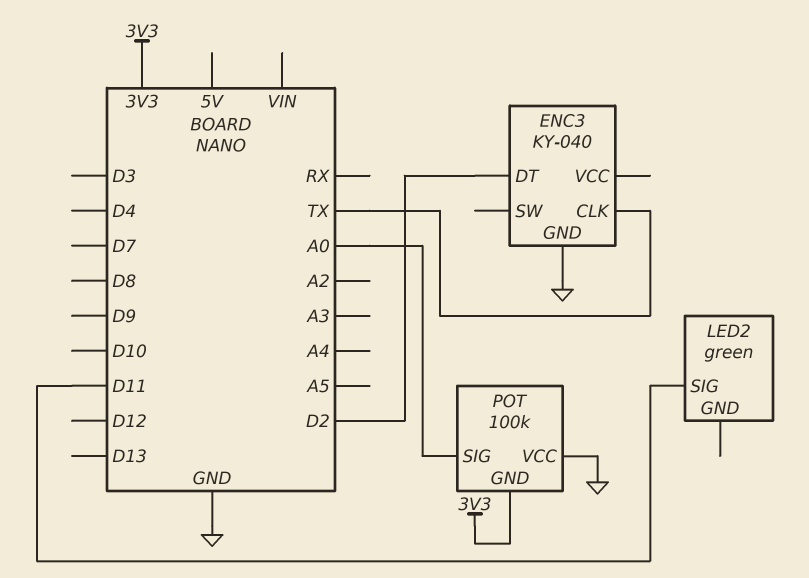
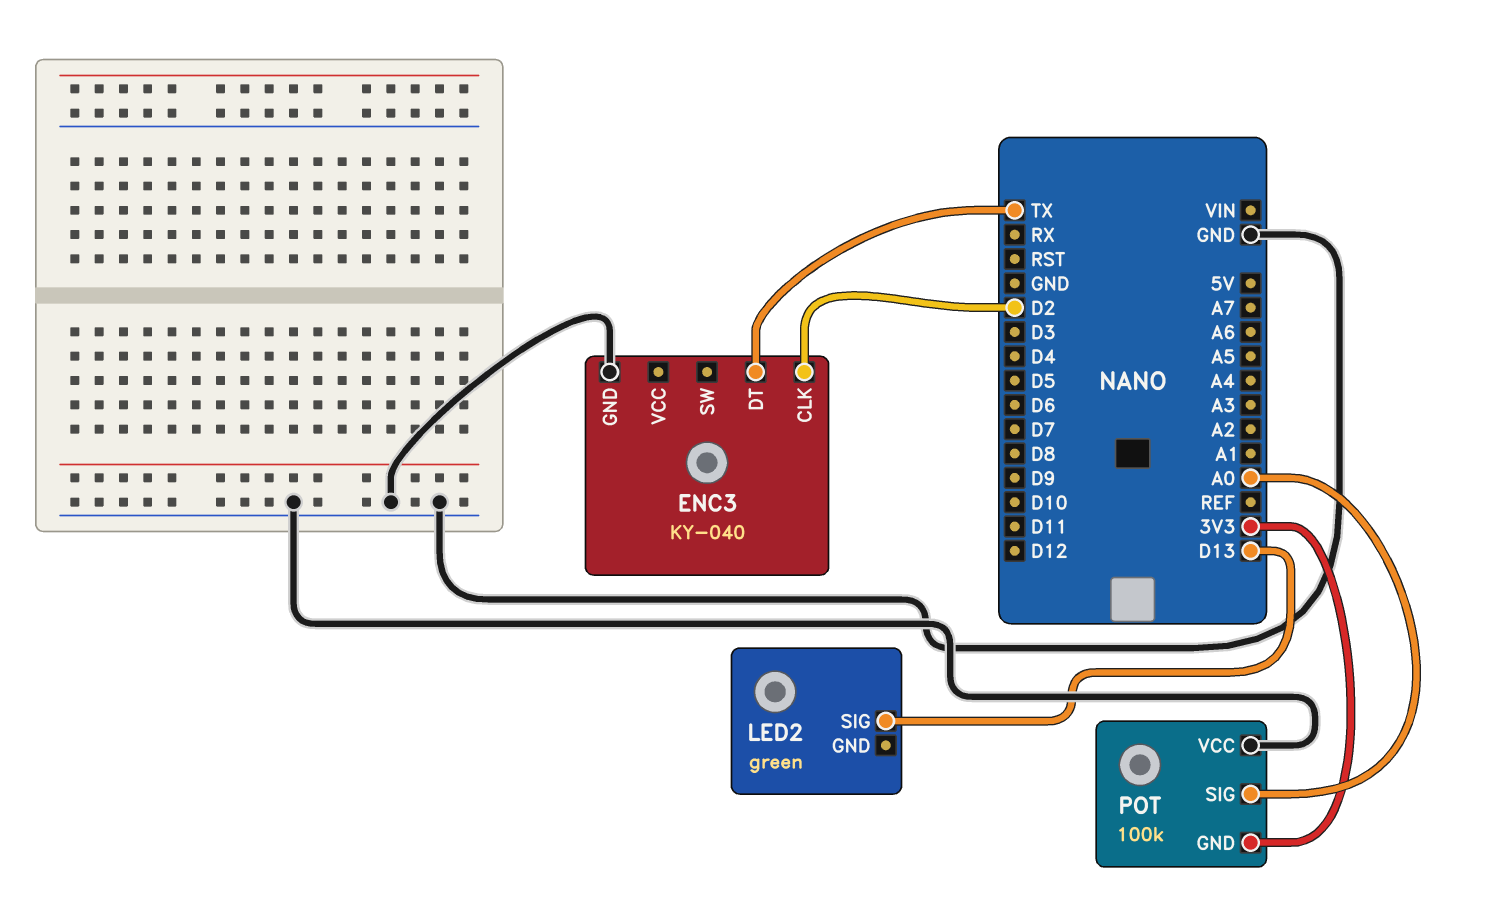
ENC3 pin CLK: TX -> D2
ENC3 pin DT: D2 -> TX
LED2 pin SIG: D11 -> D13

